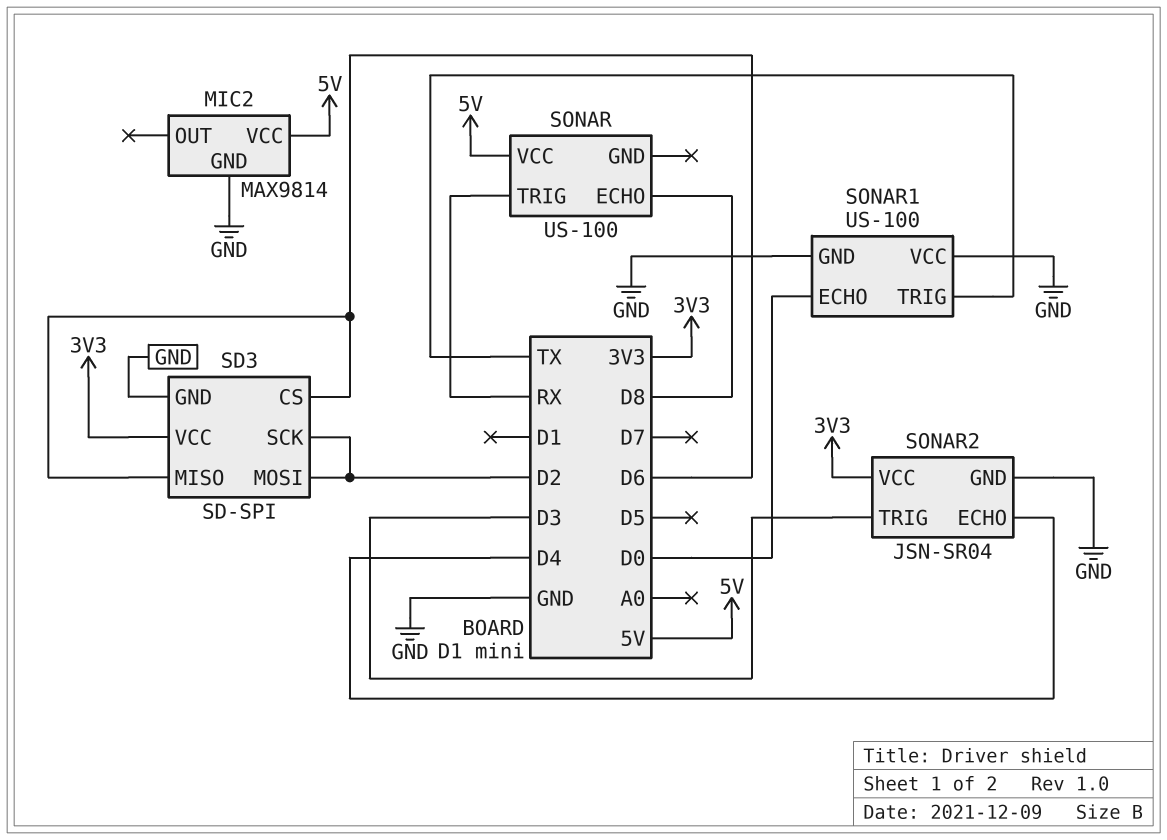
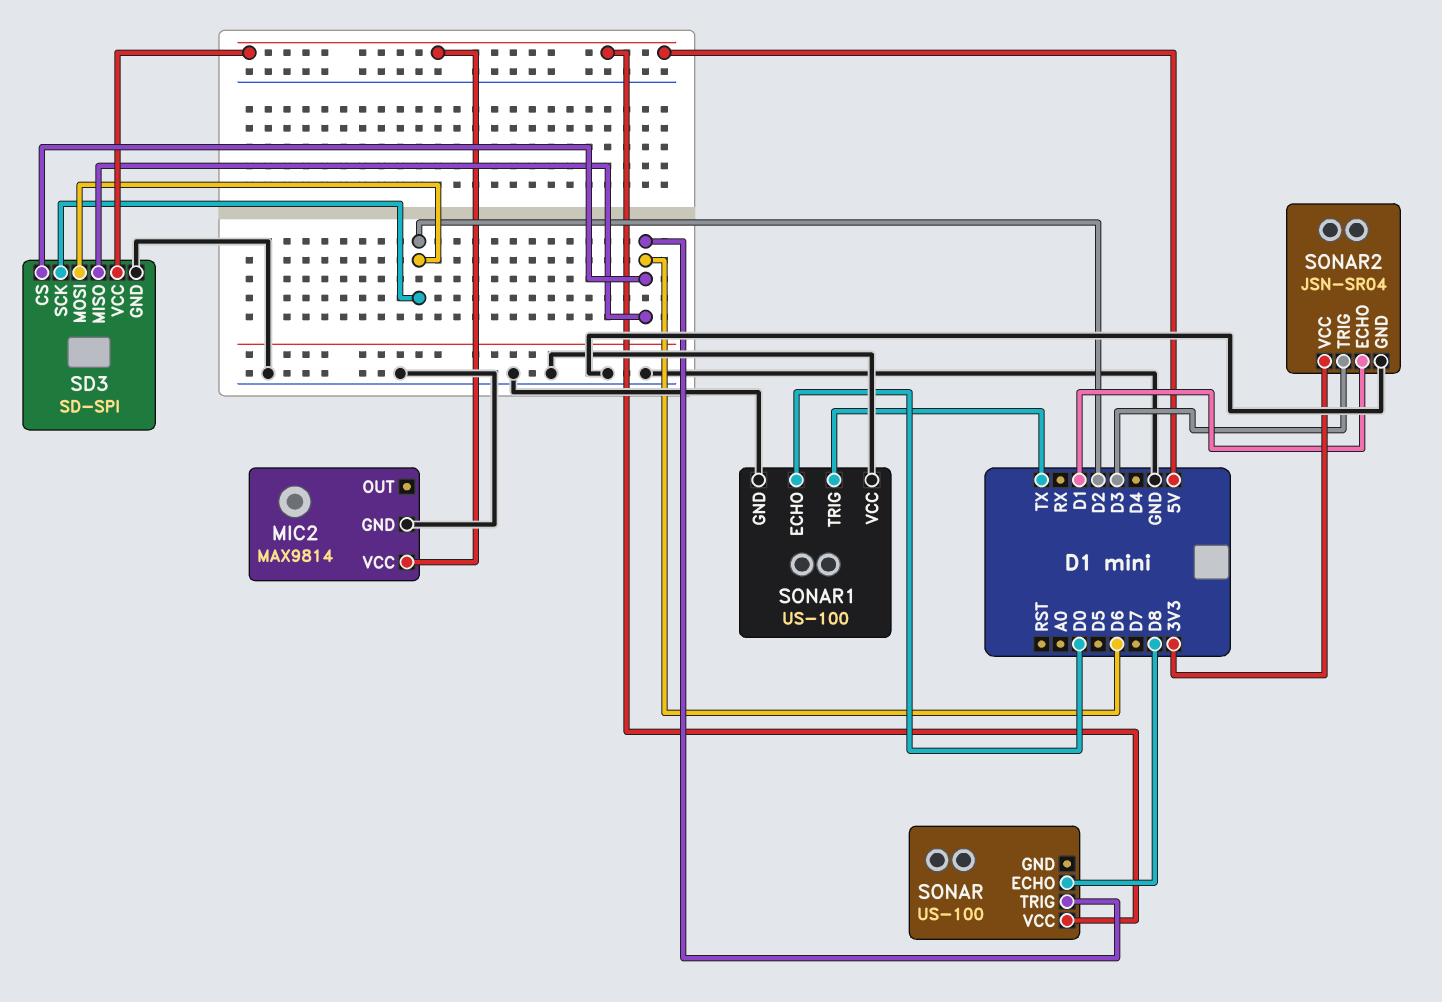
SD3 pin VCC: 3V3 -> 5V
SONAR pin TRIG: RX -> D6
SONAR2 pin ECHO: D4 -> D1

